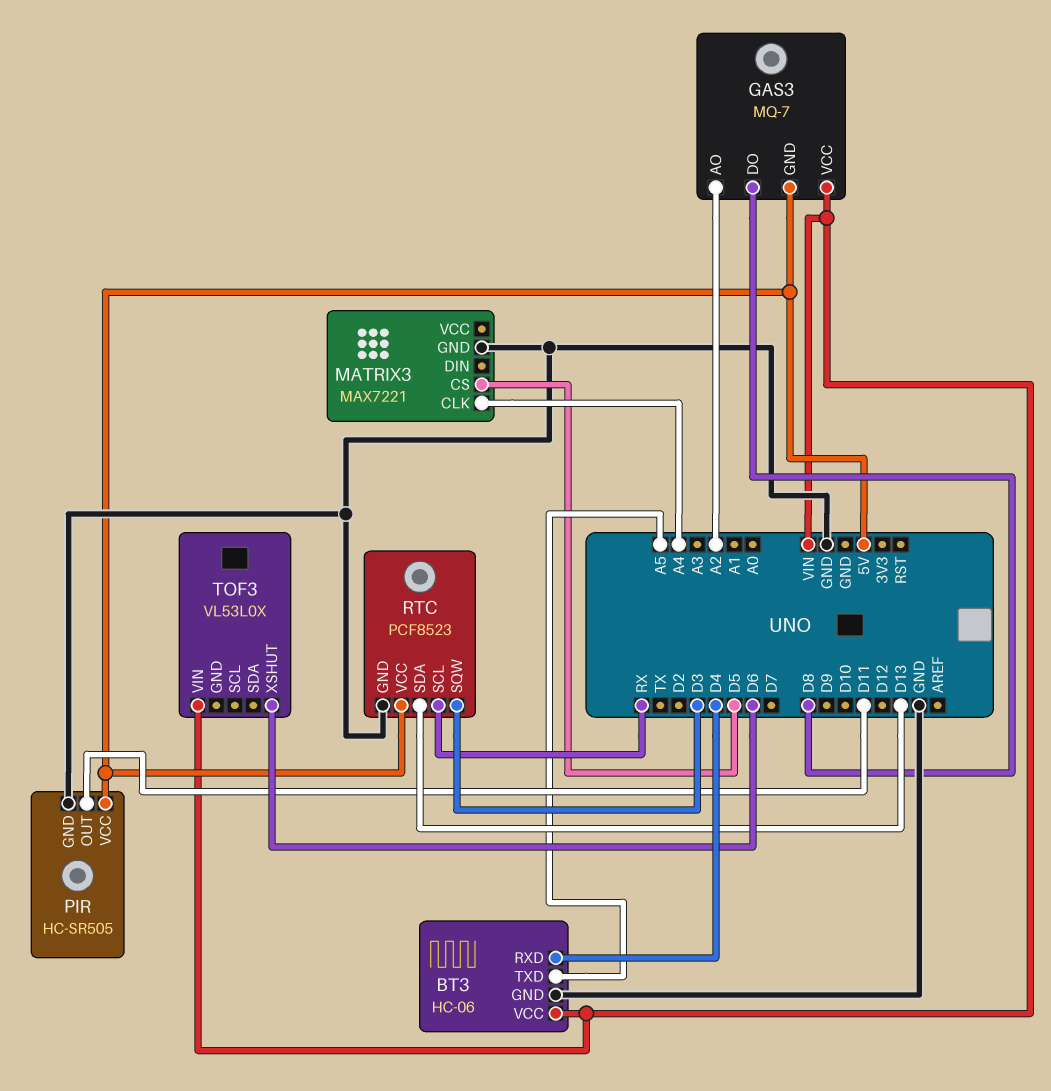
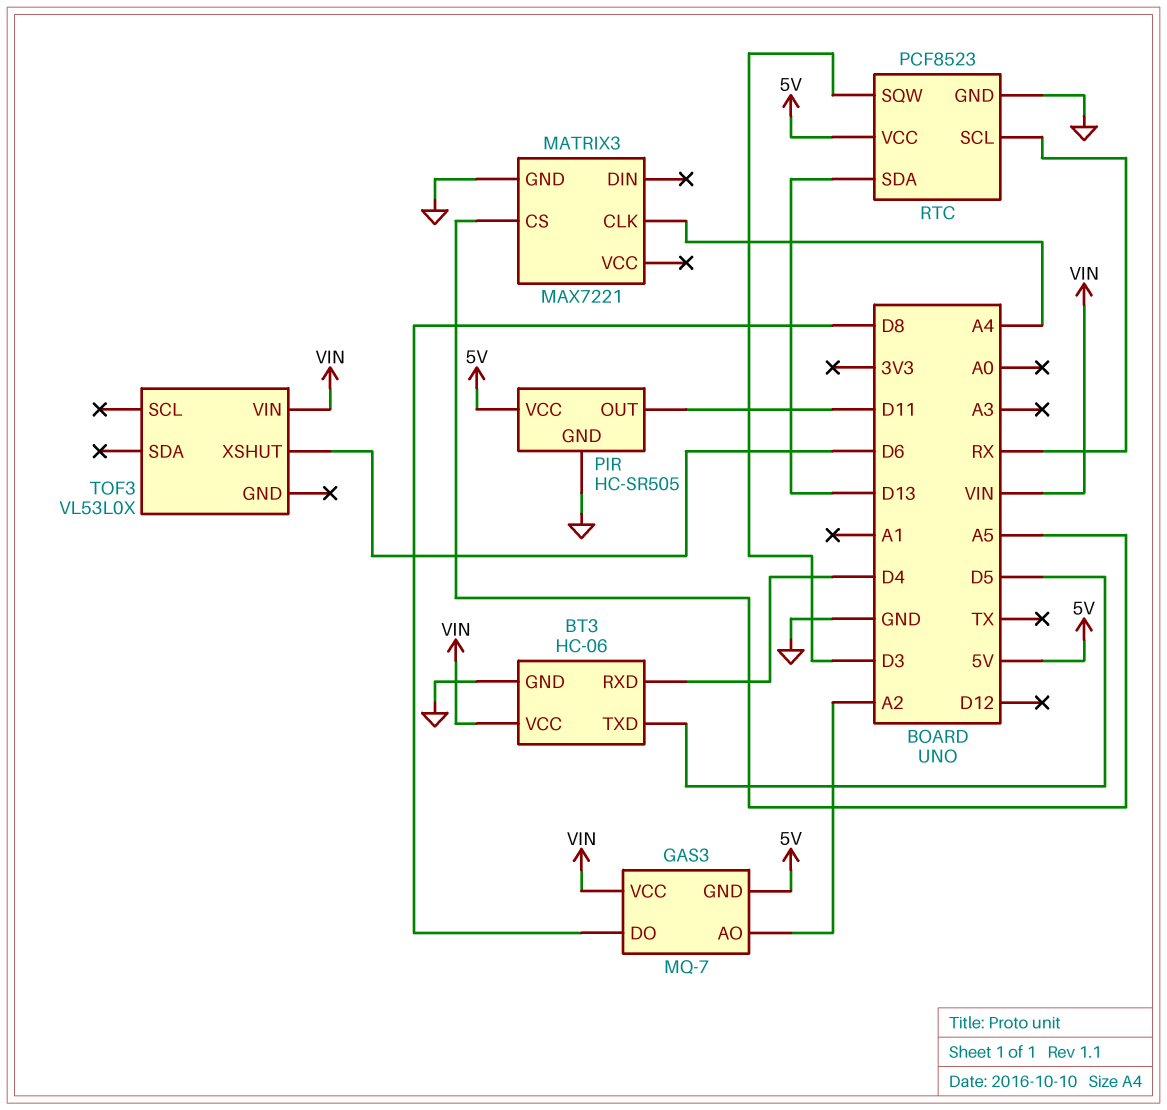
BT3 pin TXD: A5 -> D5
MATRIX3 pin CS: D5 -> A5

